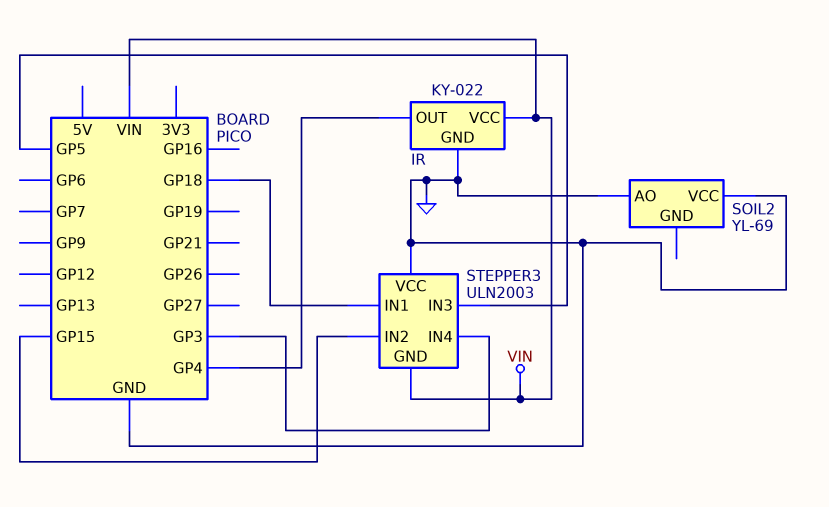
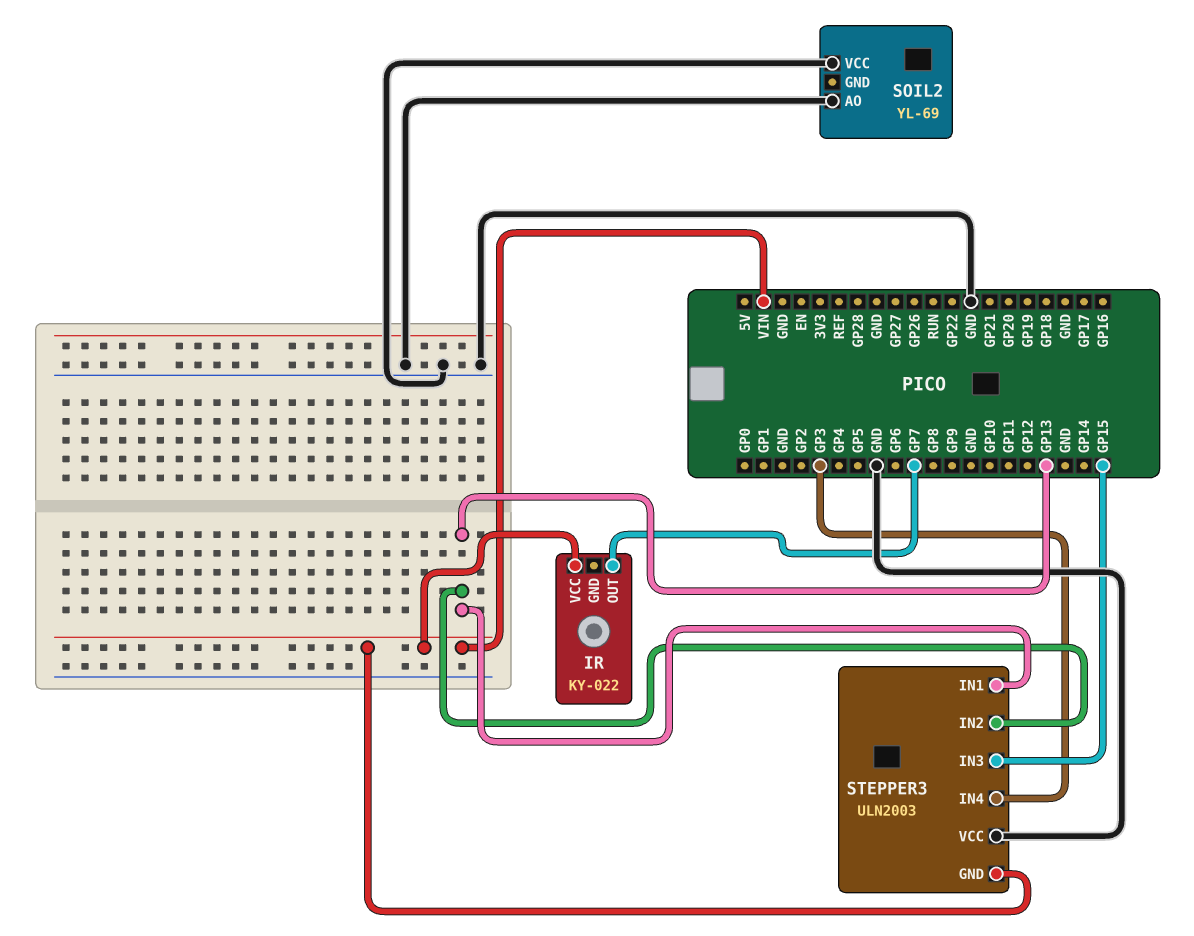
IR pin GND: GND -> none
IR pin OUT: GP4 -> GP7
STEPPER3 pin IN1: GP18 -> GP13
STEPPER3 pin IN2: GP15 -> GP13
STEPPER3 pin IN3: GP5 -> GP15

